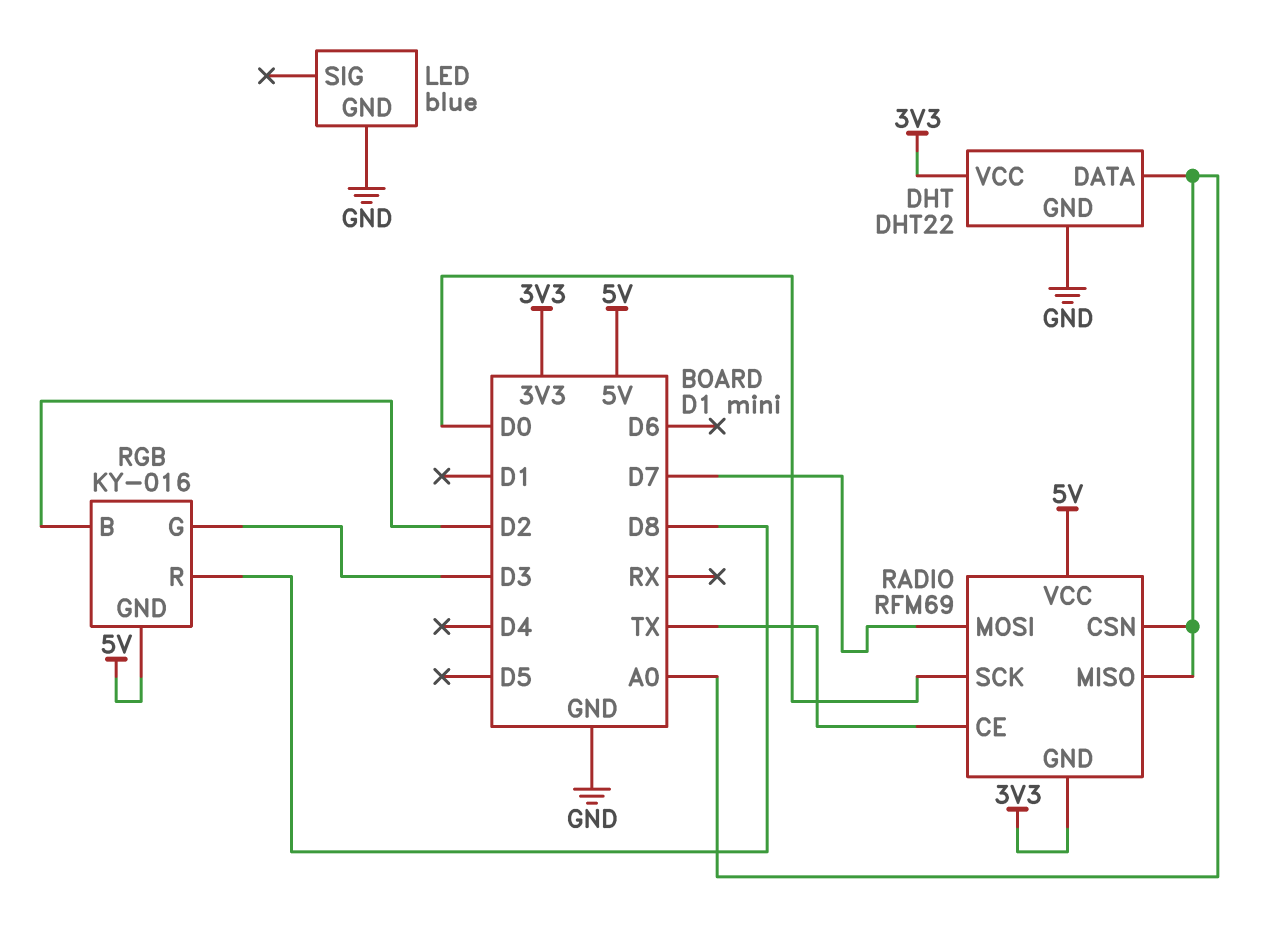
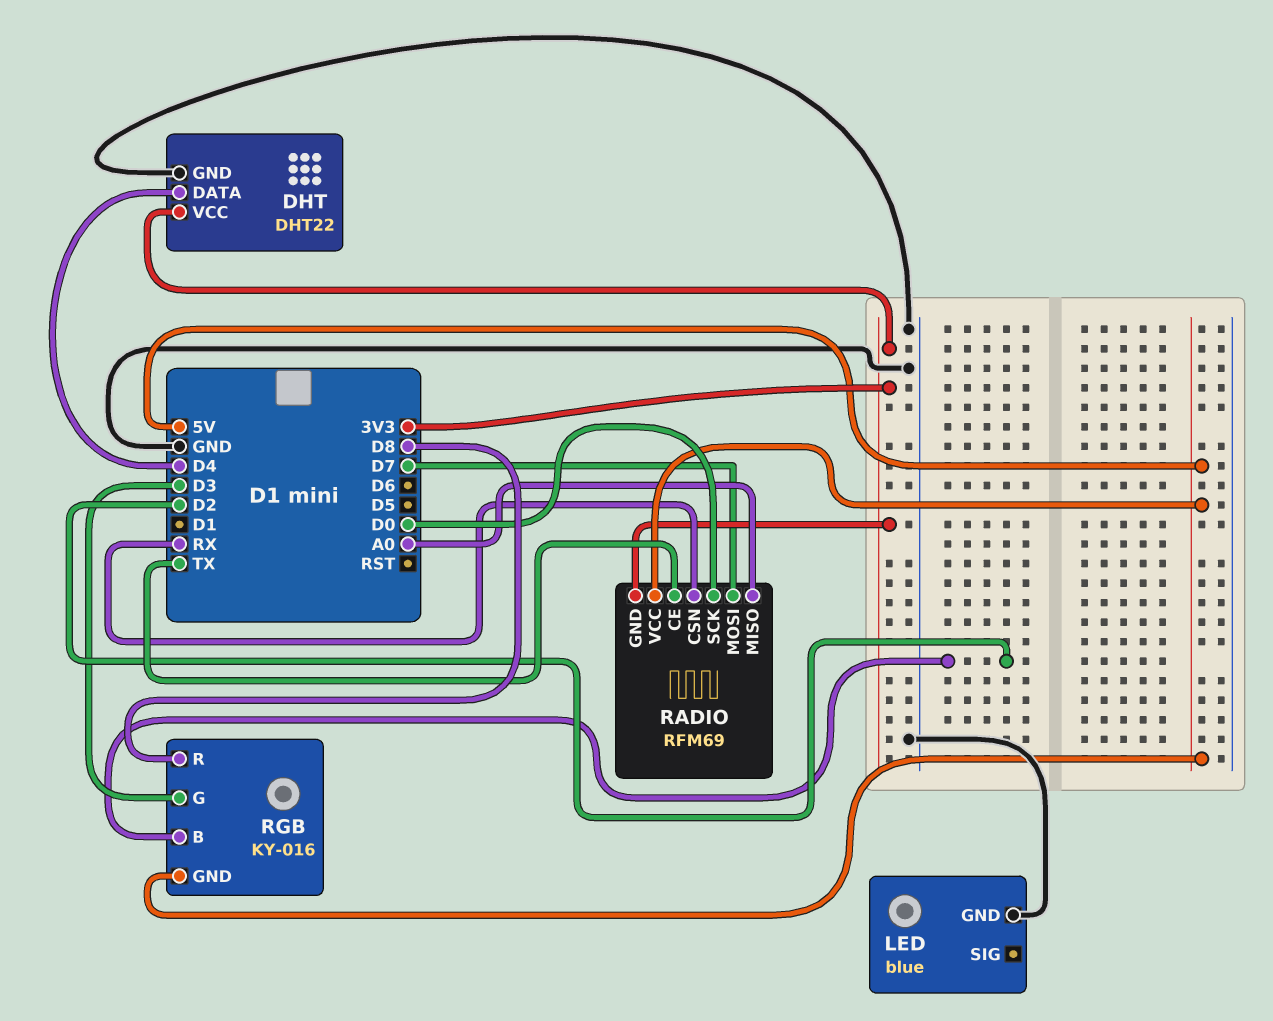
DHT pin DATA: A0 -> D4
RADIO pin CSN: A0 -> RX

